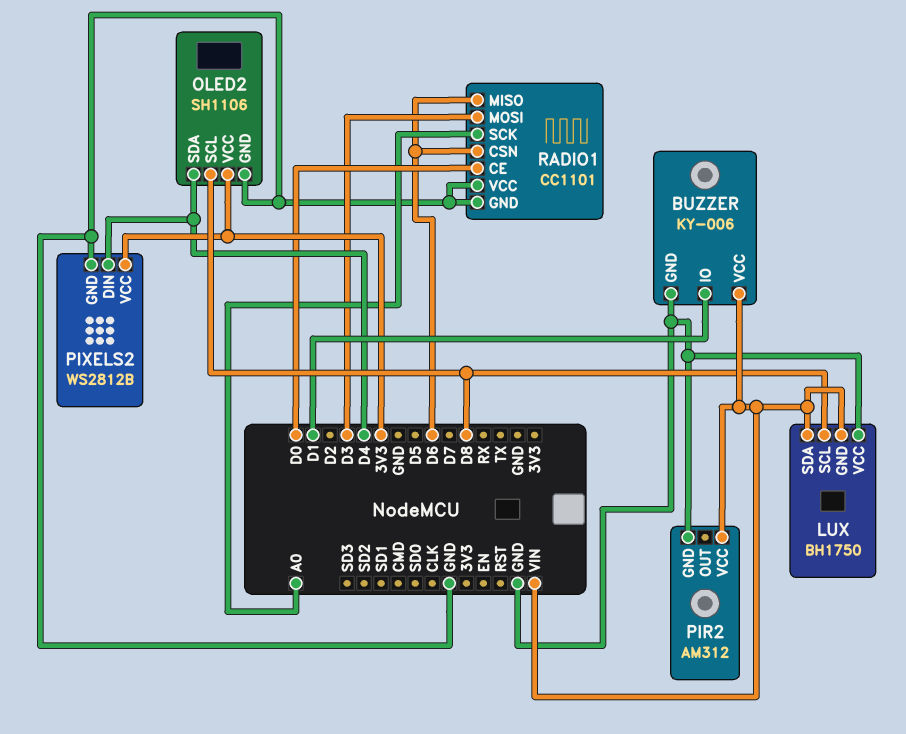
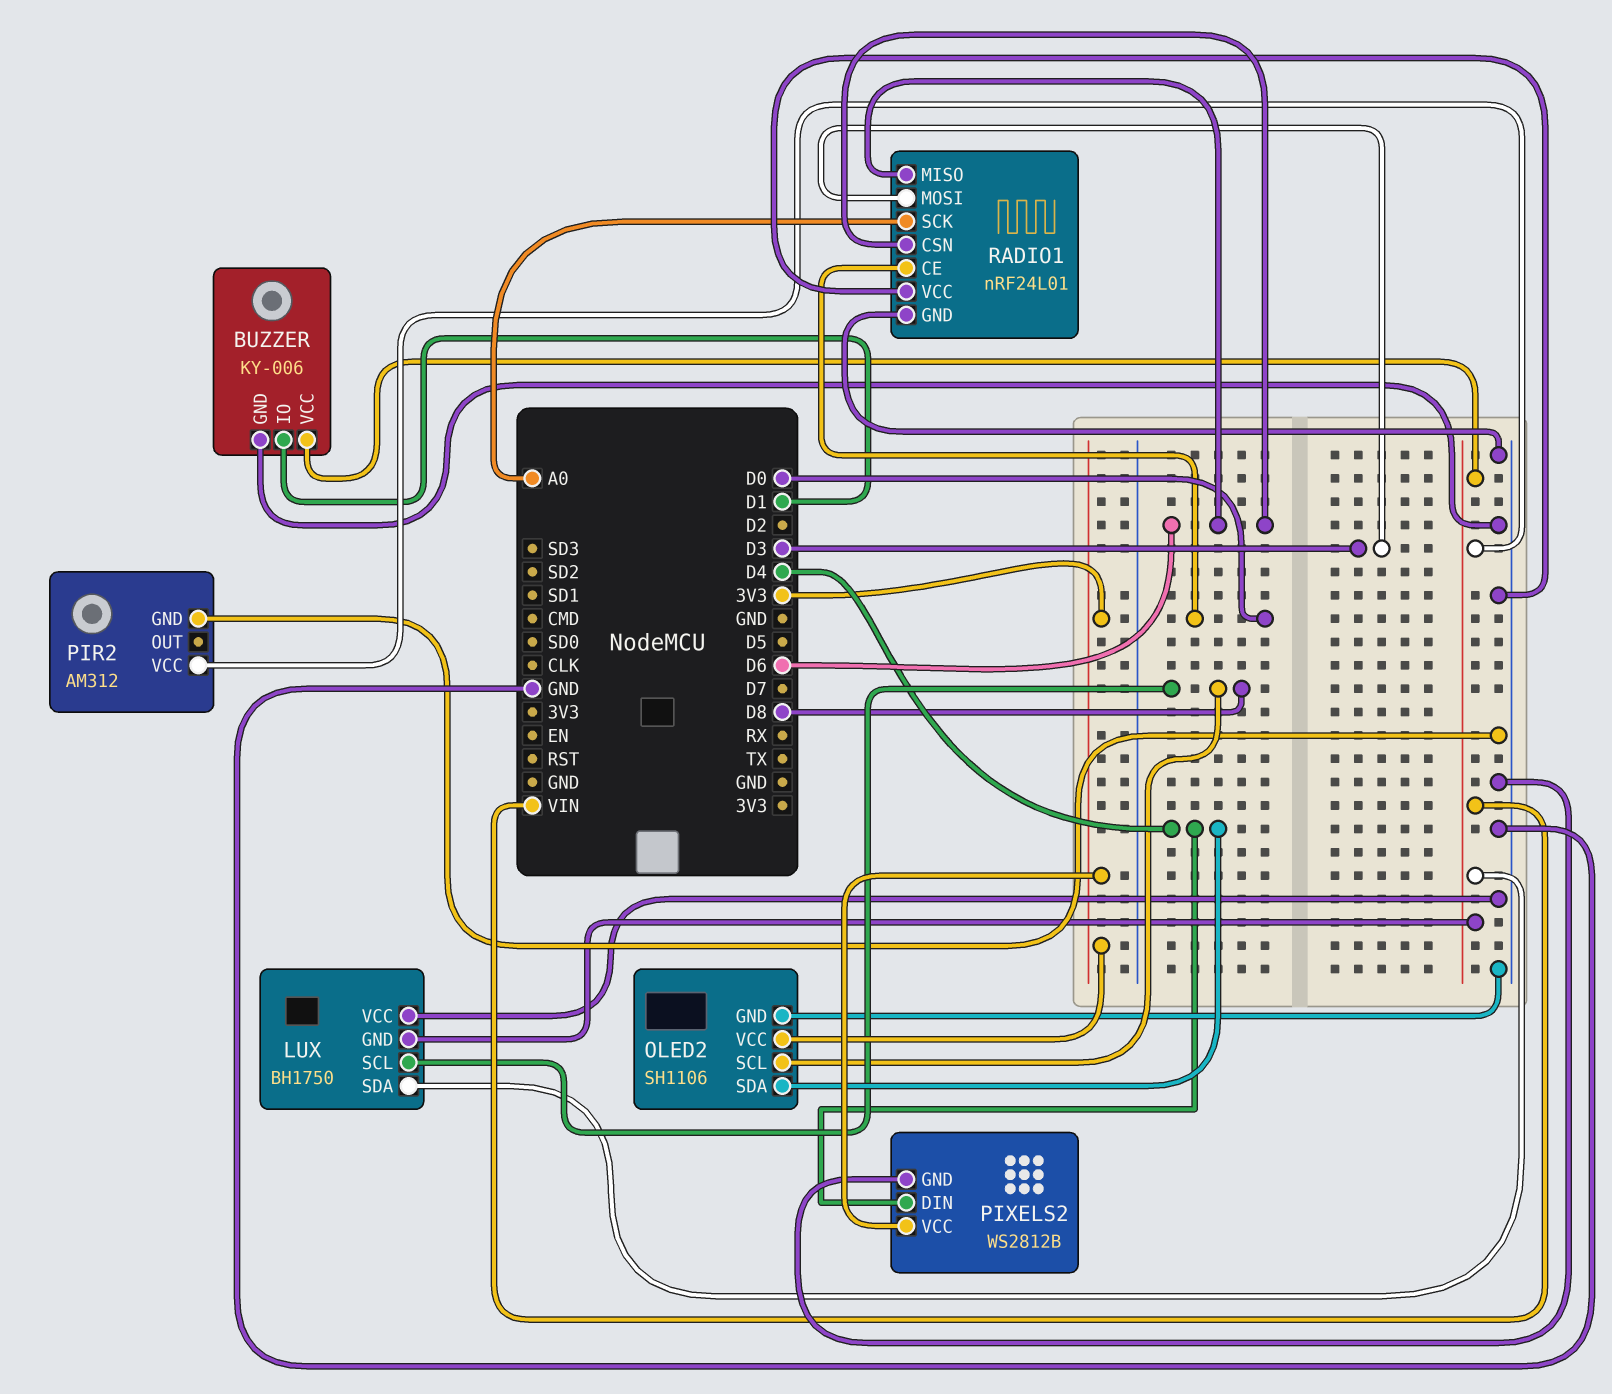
RADIO1: CC1101 -> nRF24L01

